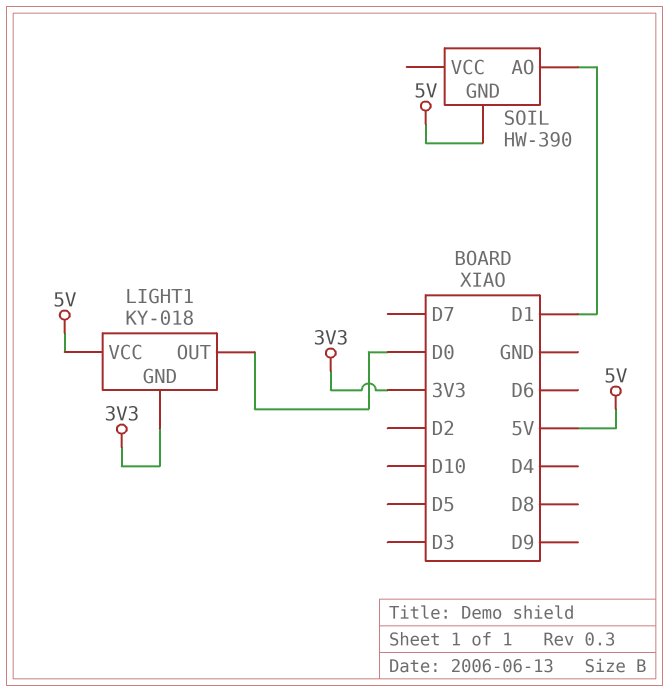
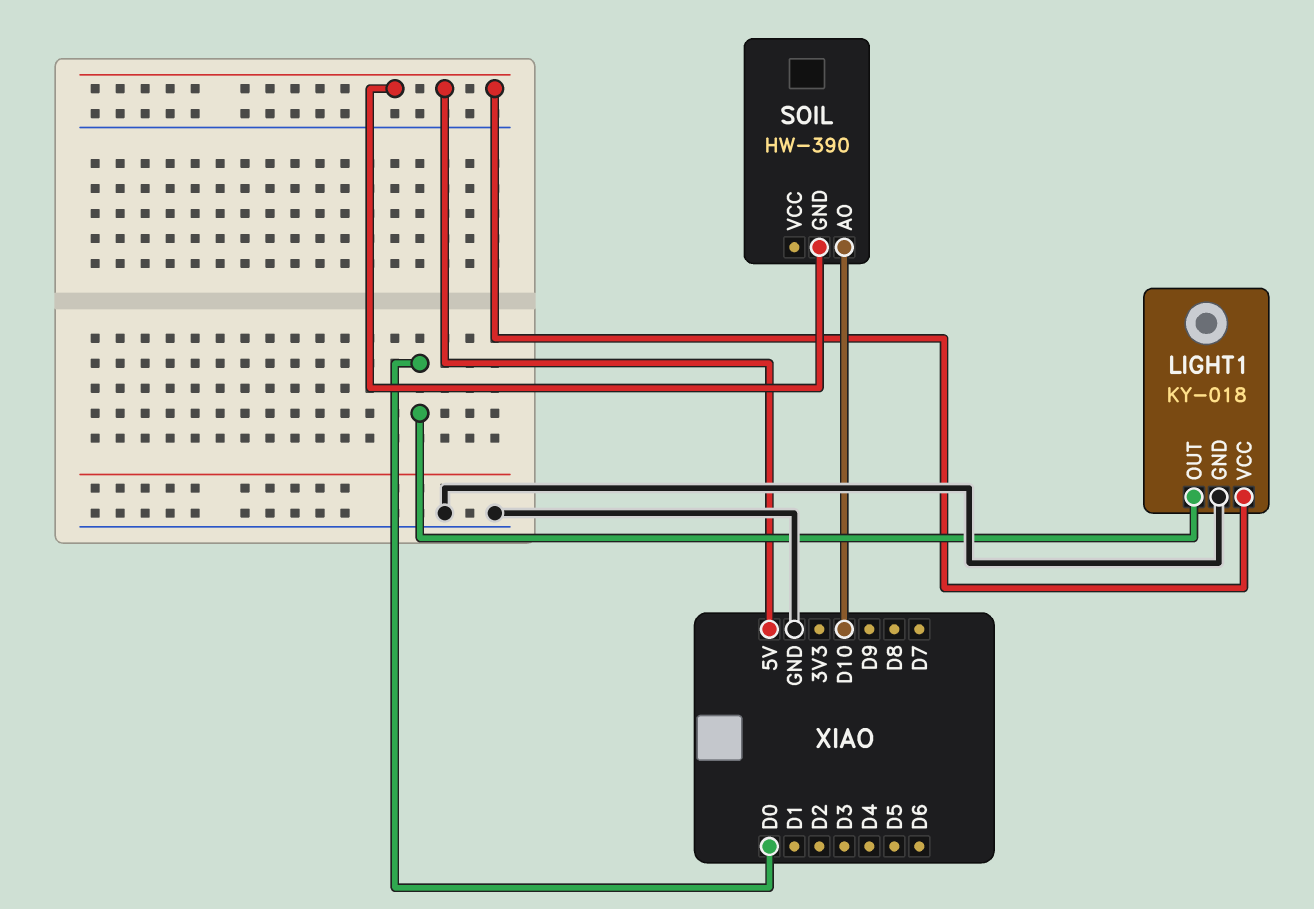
LIGHT1 pin GND: 3V3 -> GND
SOIL pin AO: D1 -> D10

